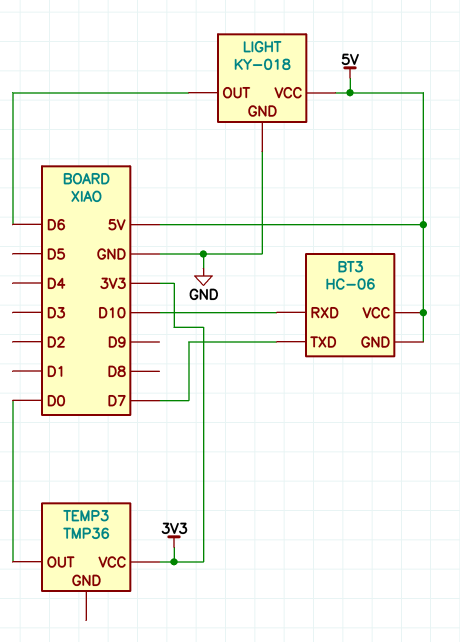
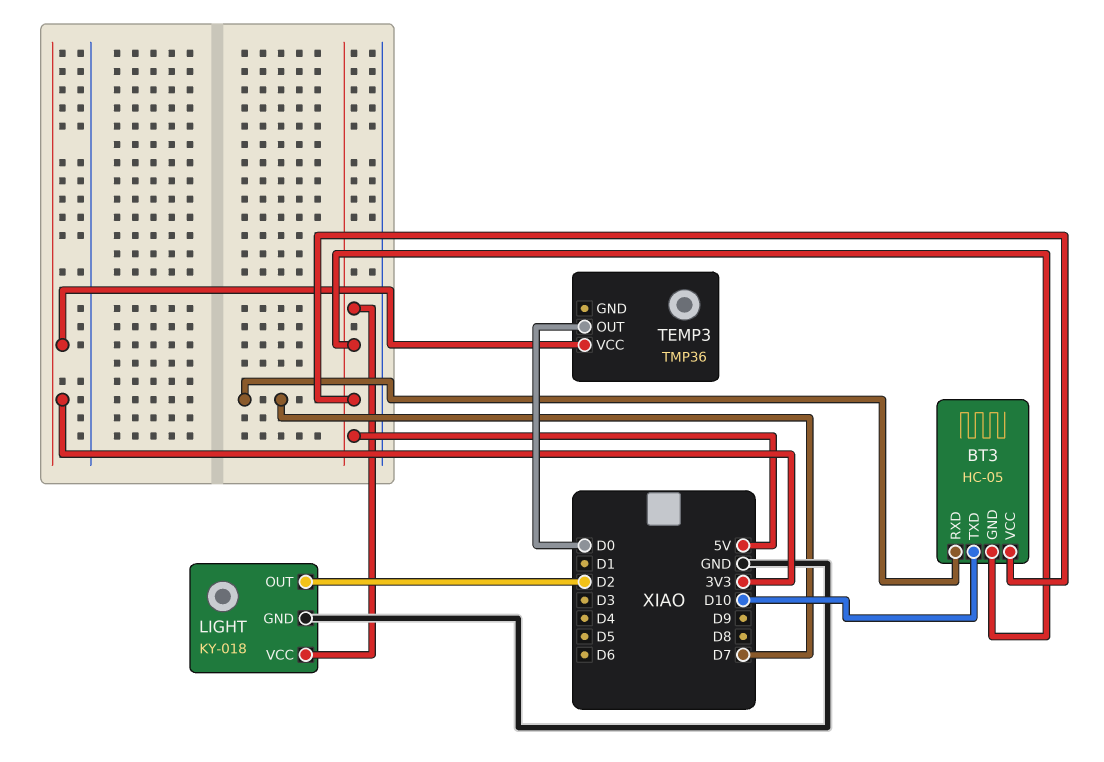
BT3: HC-06 -> HC-05
BT3 pin RXD: D10 -> D7
BT3 pin TXD: D7 -> D10
LIGHT pin OUT: D6 -> D2

